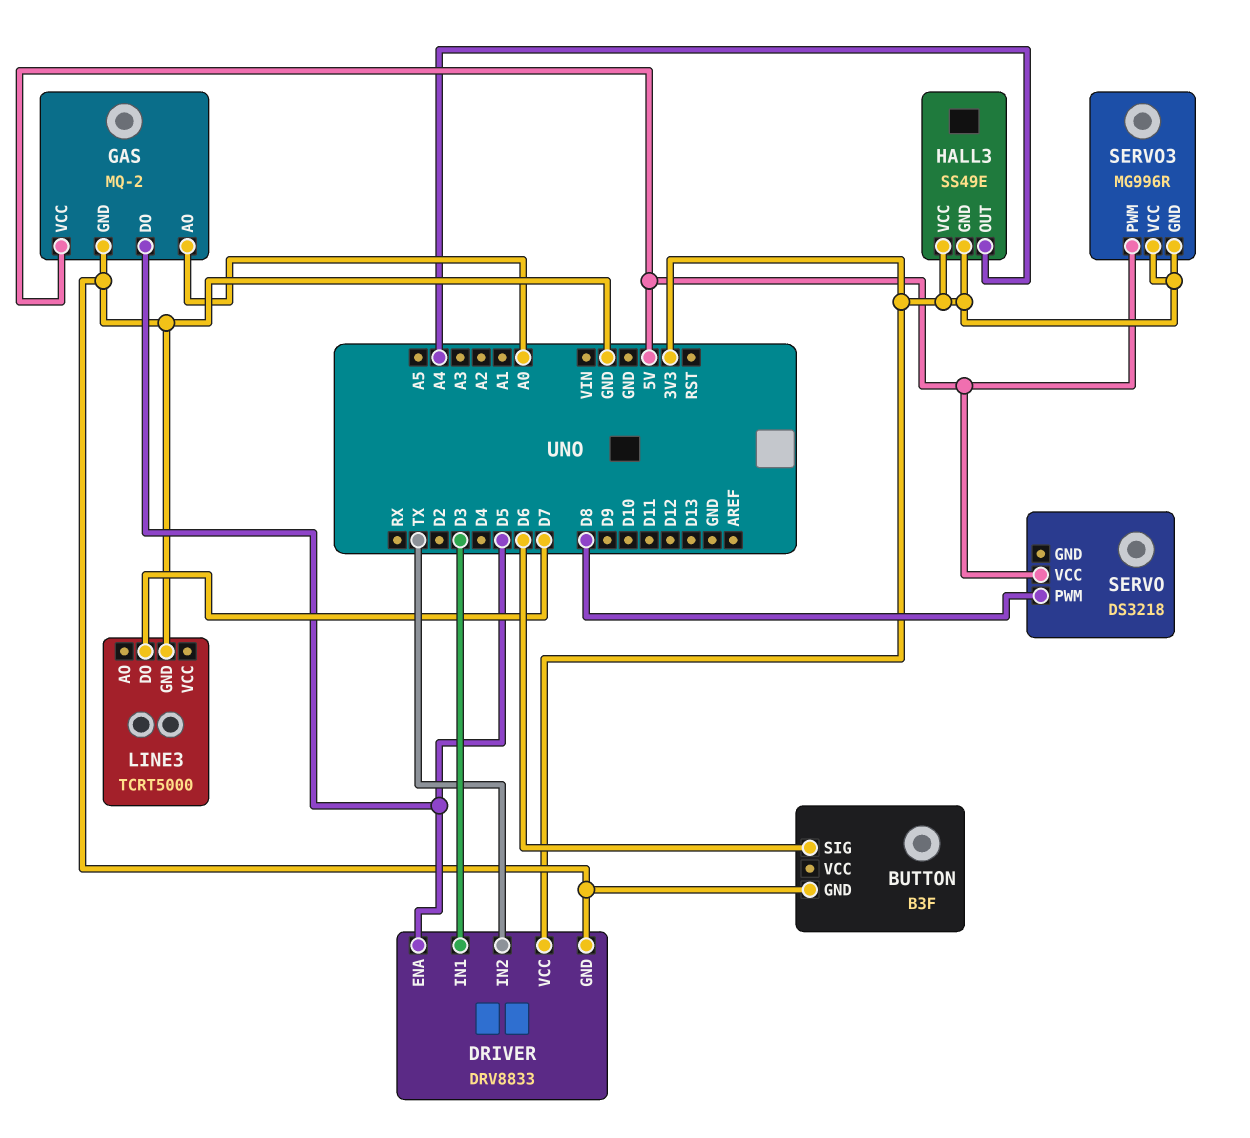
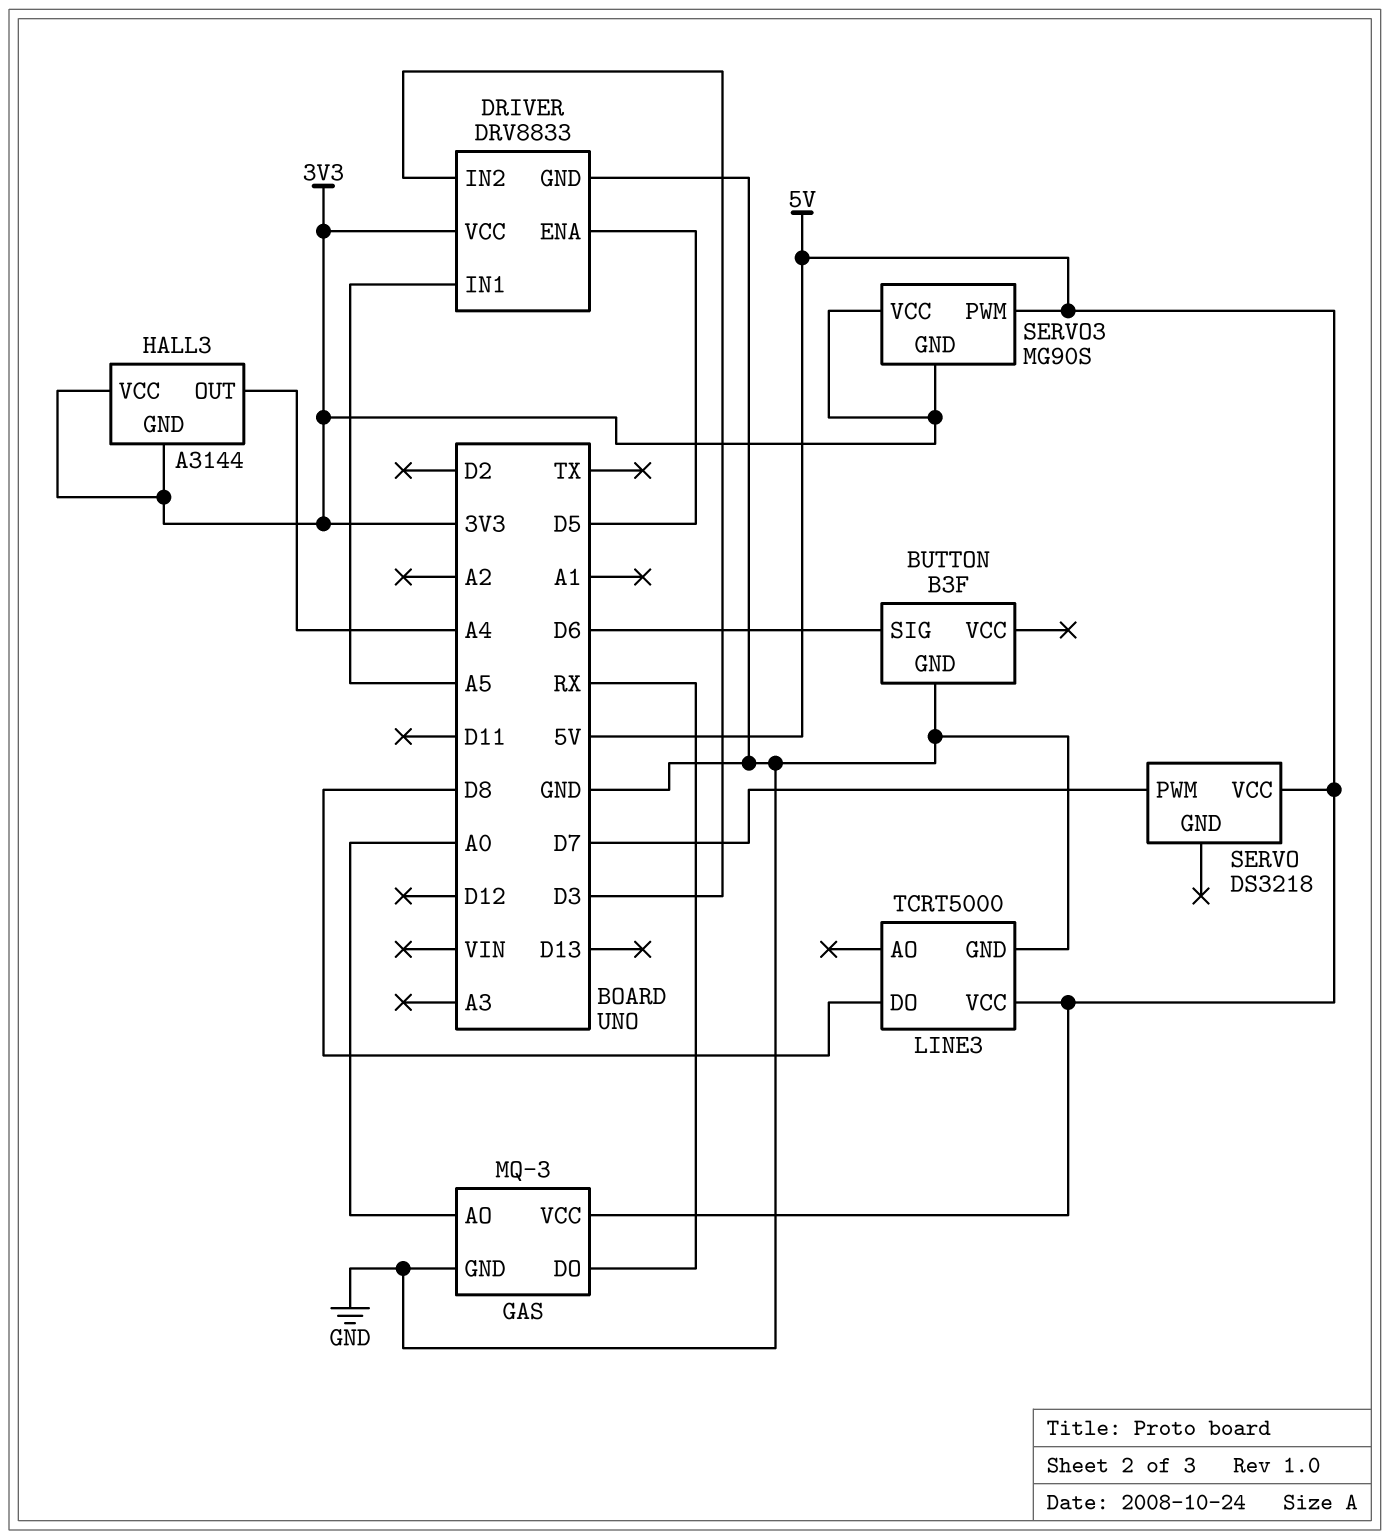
DRIVER pin IN1: D3 -> A5
DRIVER pin IN2: TX -> D3
GAS: MQ-2 -> MQ-3
GAS pin DO: D5 -> RX
HALL3: SS49E -> A3144
LINE3 pin DO: D7 -> D8
LINE3 pin VCC: none -> 5V
SERVO pin PWM: D8 -> D7
SERVO3: MG996R -> MG90S

